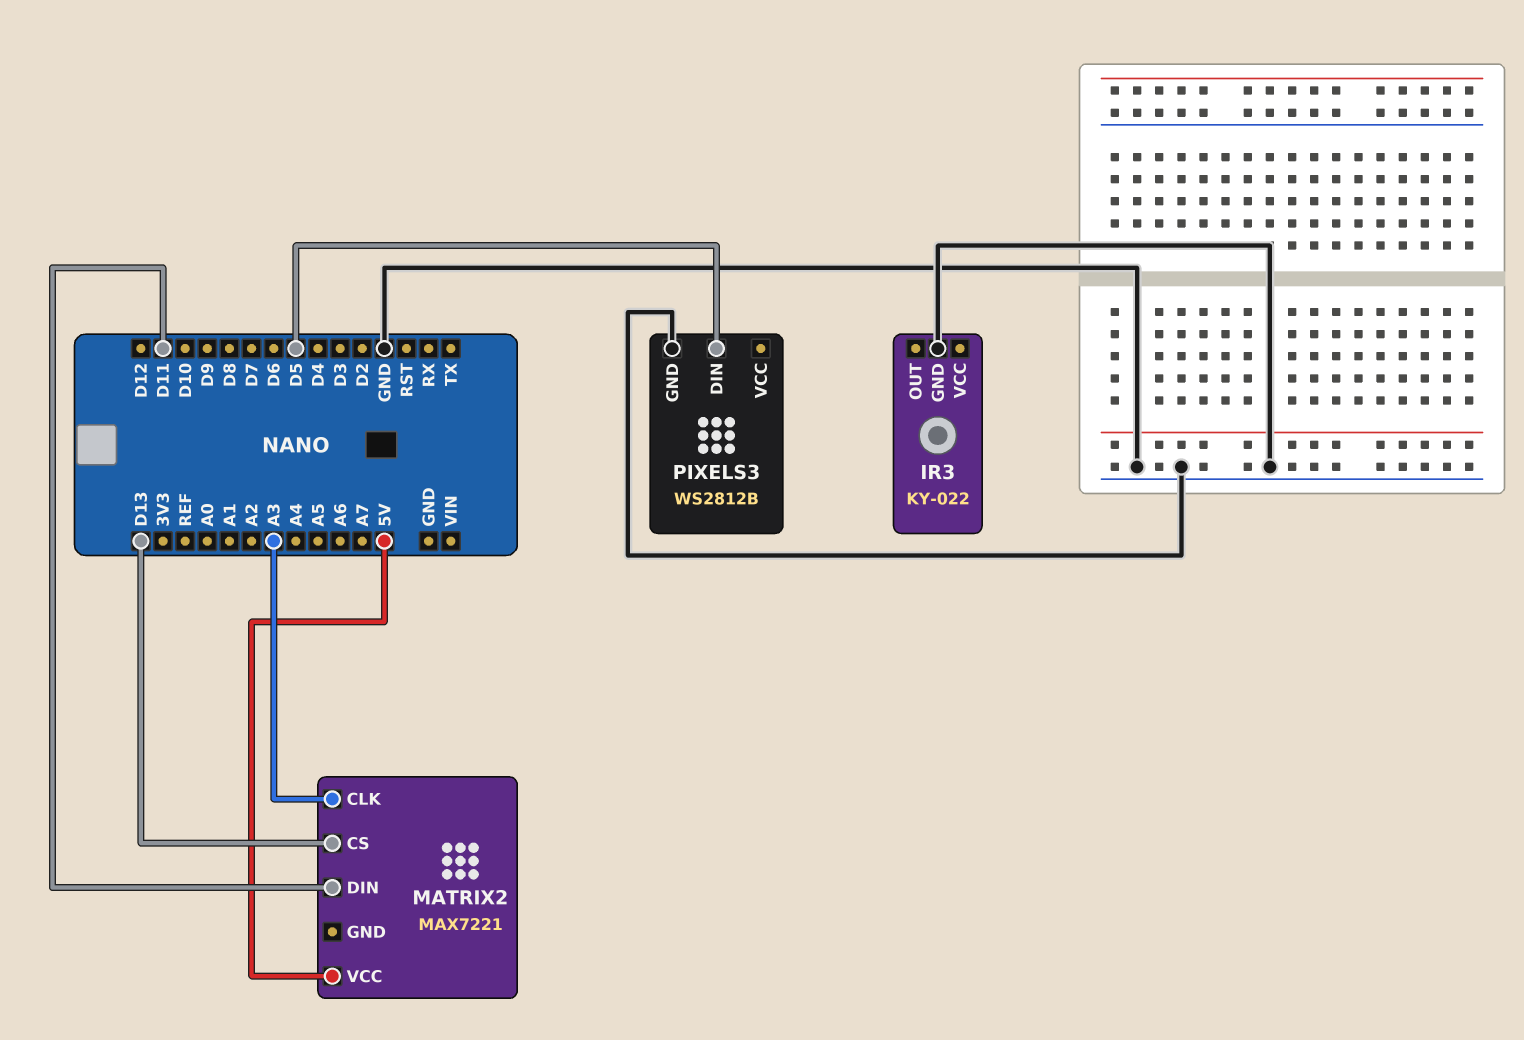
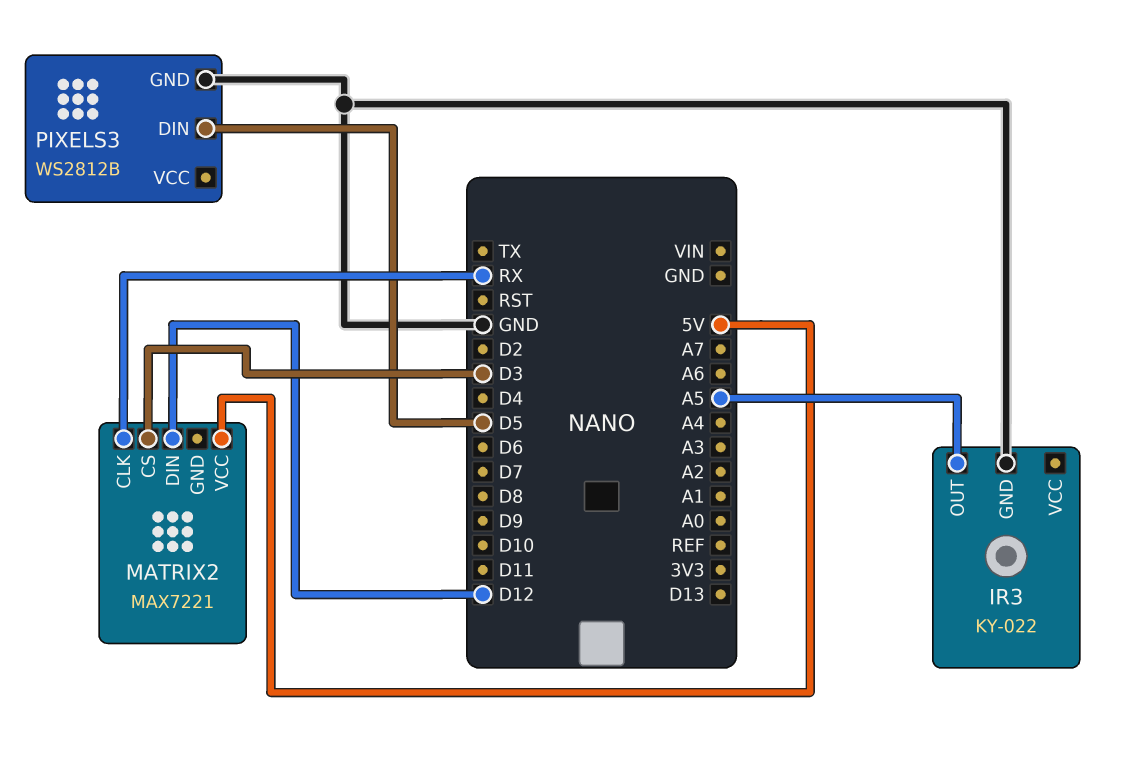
IR3 pin OUT: none -> A5
MATRIX2 pin CLK: A3 -> RX
MATRIX2 pin CS: D13 -> D3
MATRIX2 pin DIN: D11 -> D12

